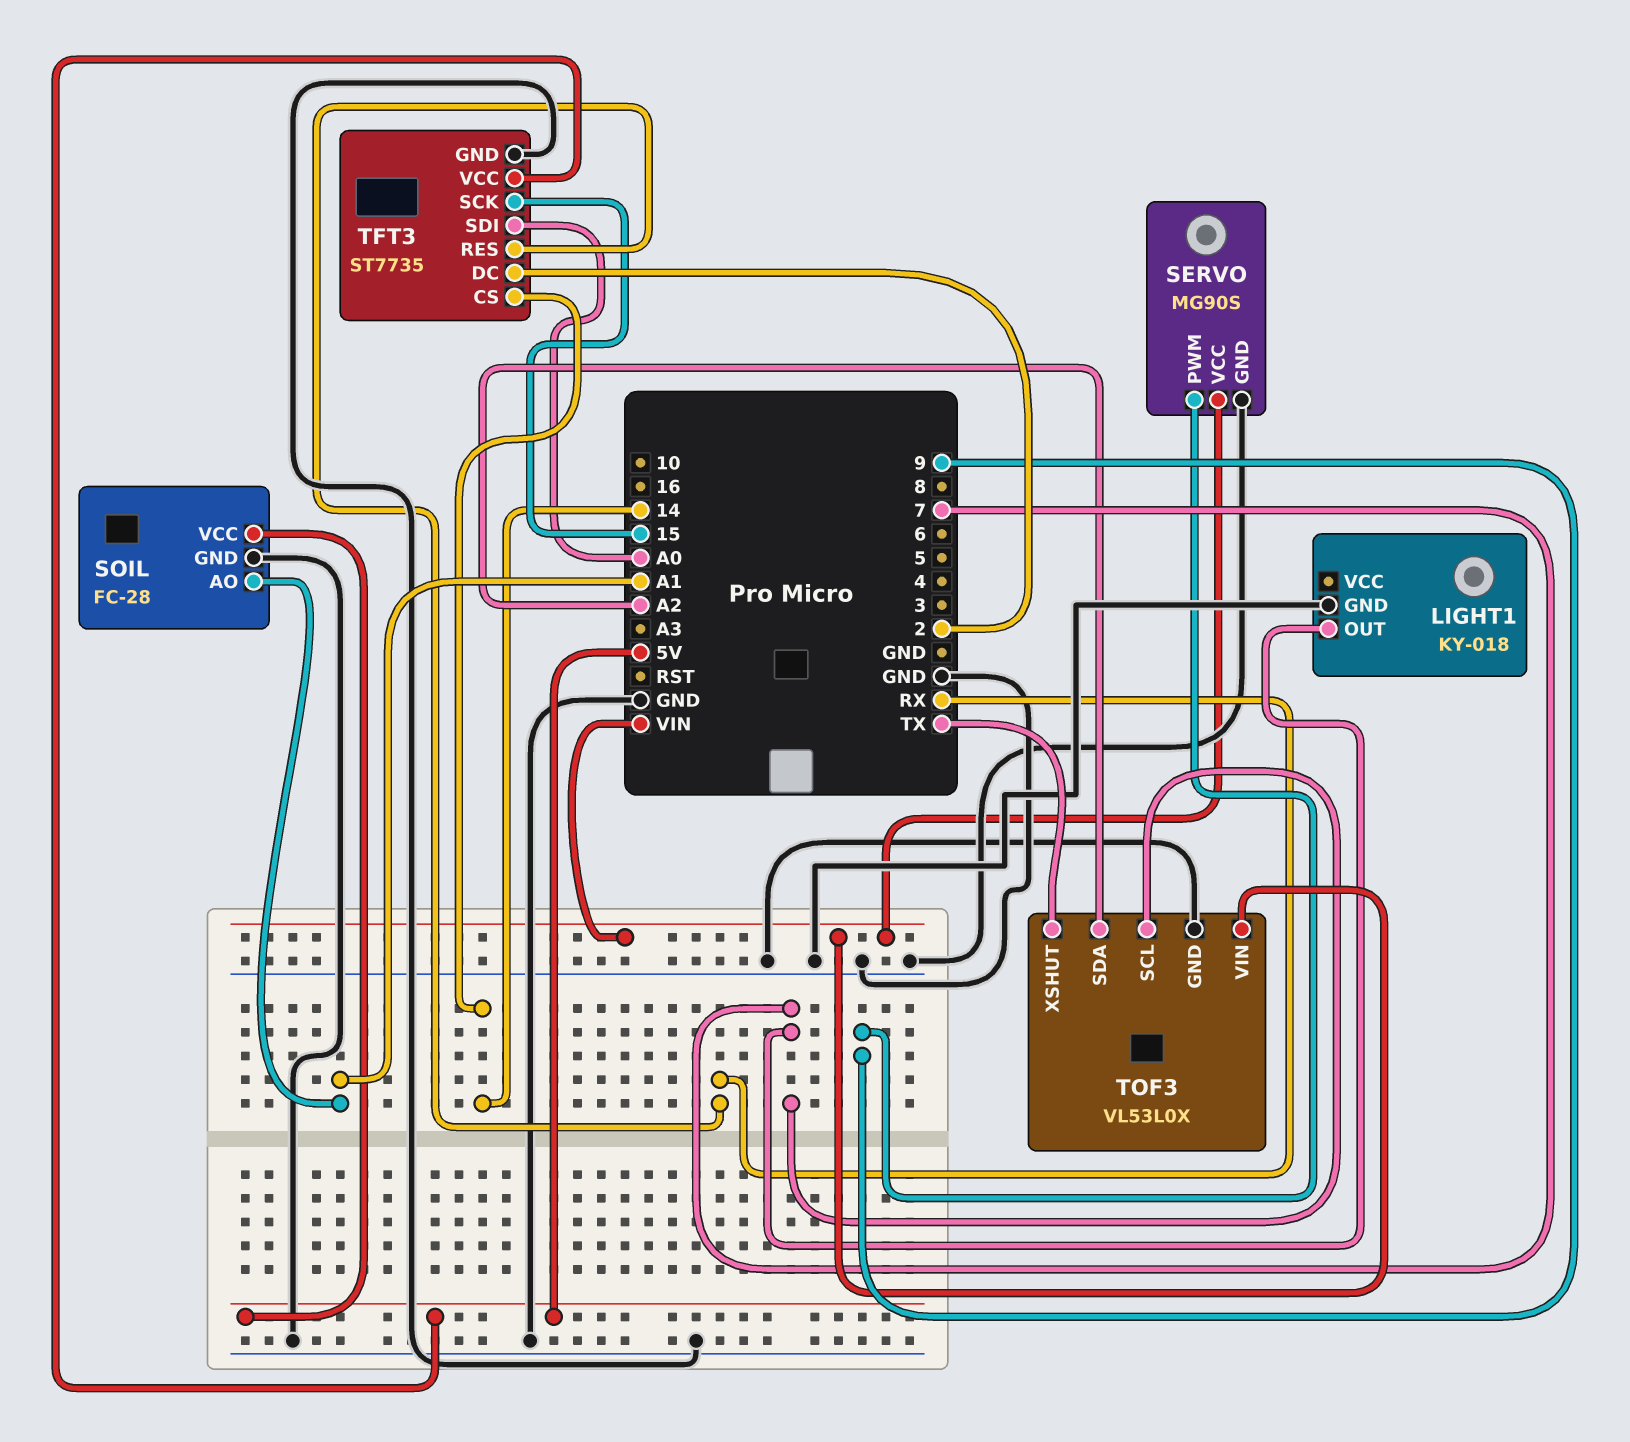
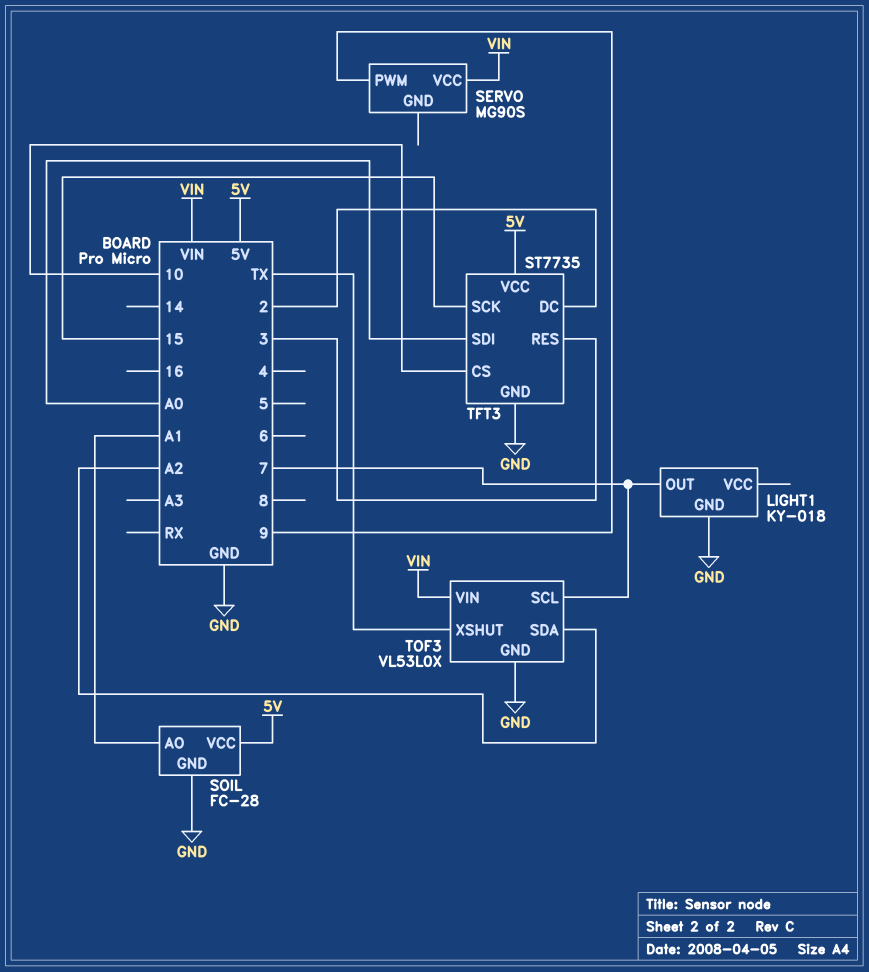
SERVO pin GND: GND -> none
TFT3 pin CS: 14 -> 10
TFT3 pin RES: RX -> 3

